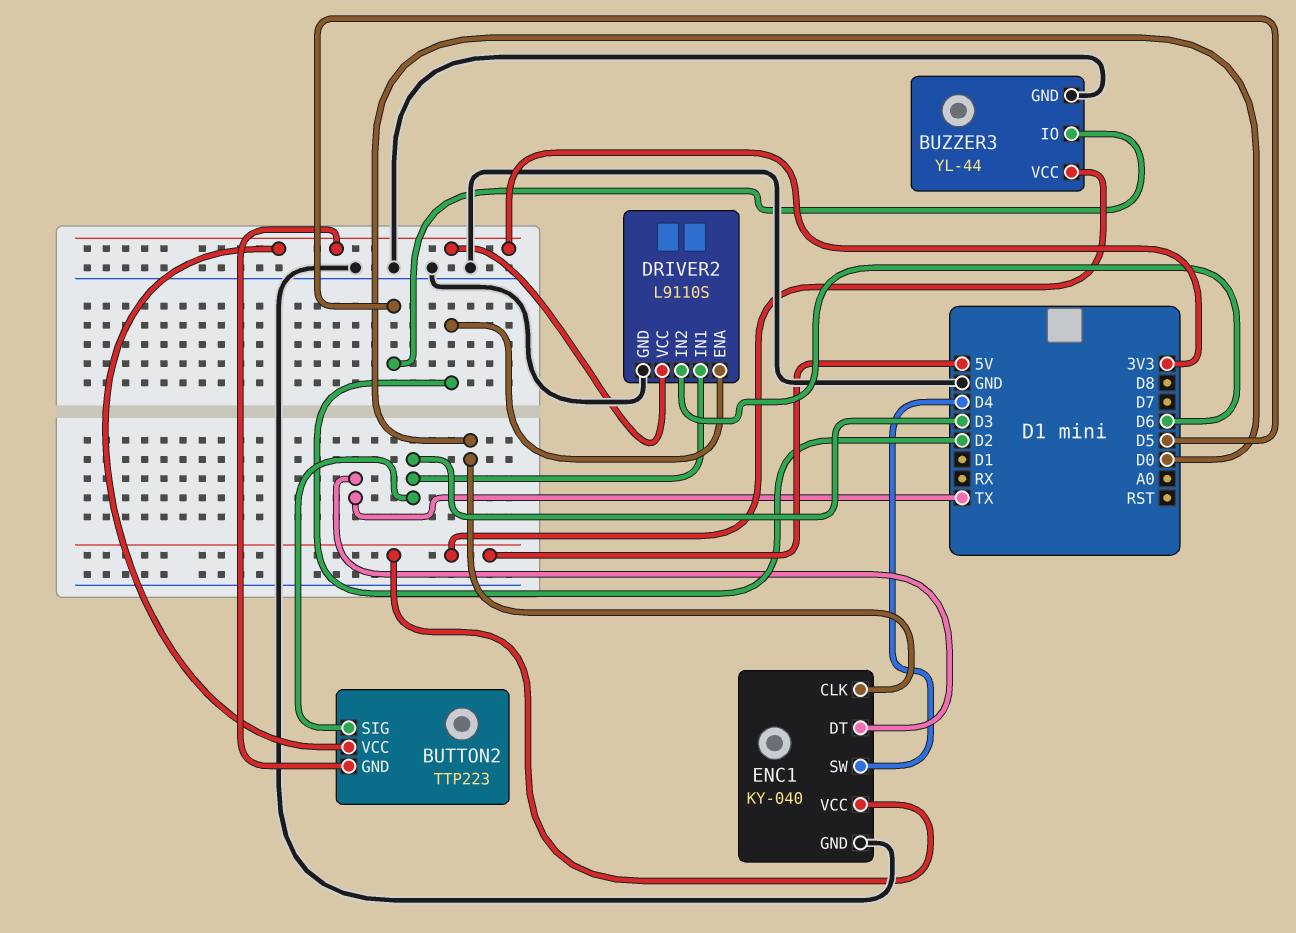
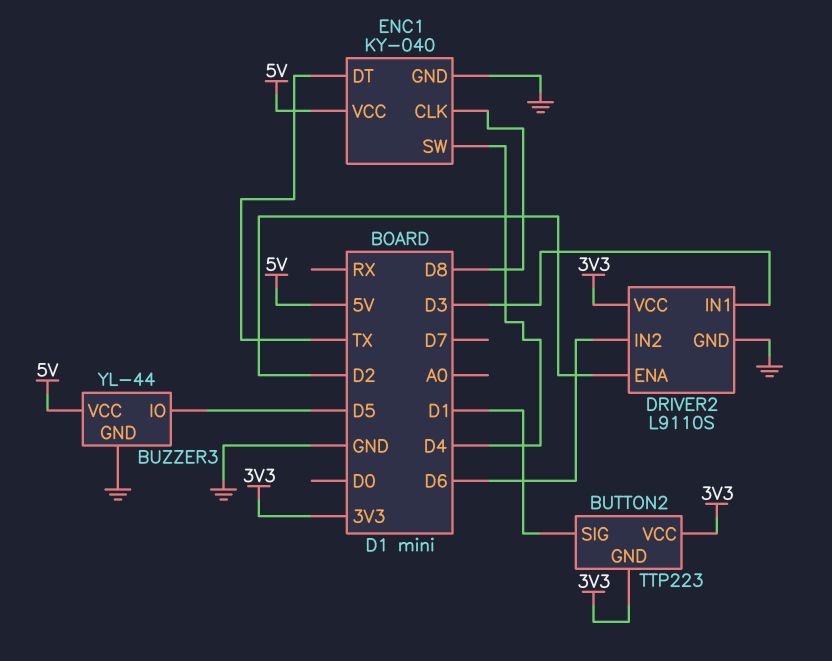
BUTTON2 pin SIG: D3 -> D1
ENC1 pin CLK: D0 -> D8

